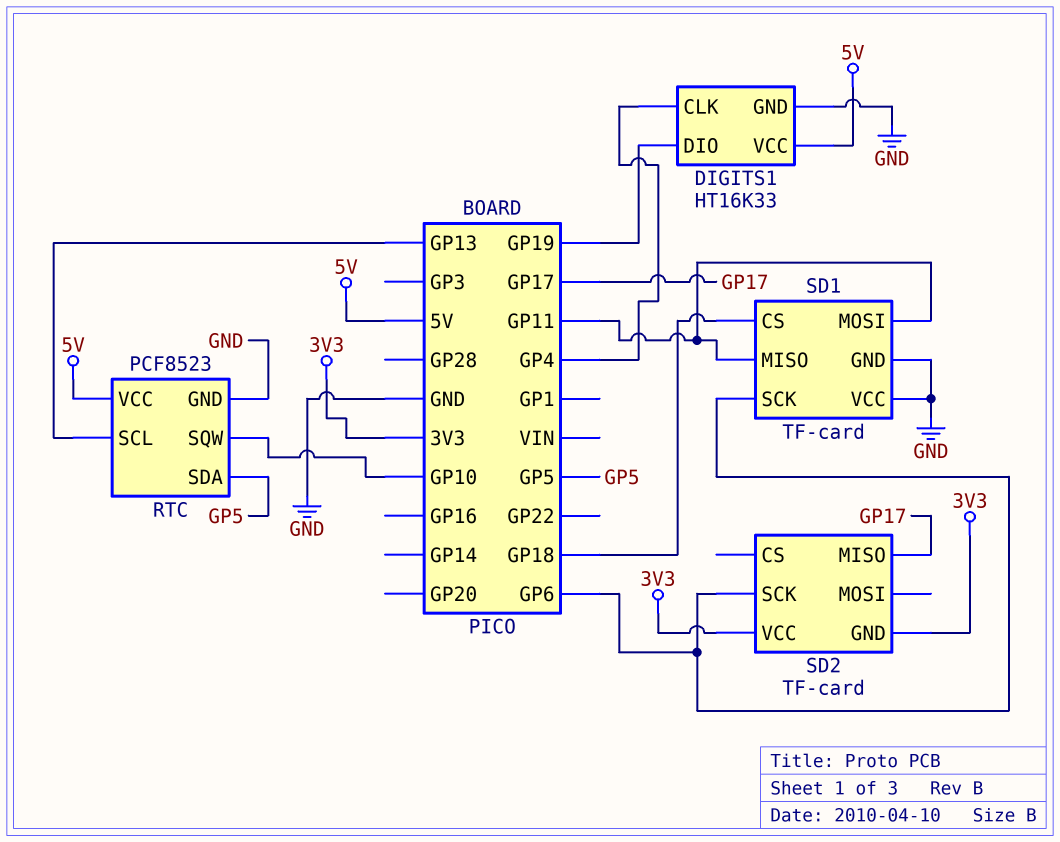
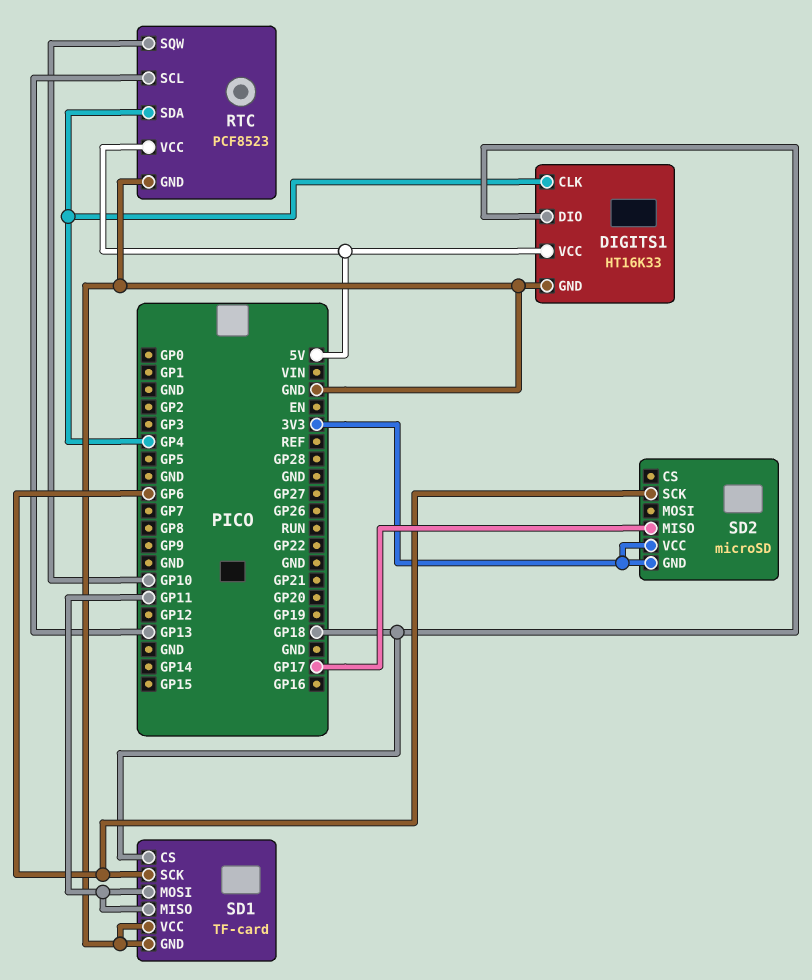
DIGITS1 pin DIO: GP19 -> GP18
RTC pin SDA: GP5 -> GP4
SD2: TF-card -> microSD

